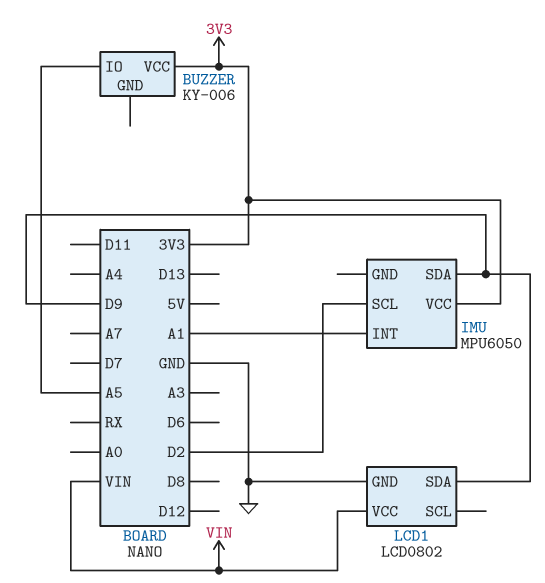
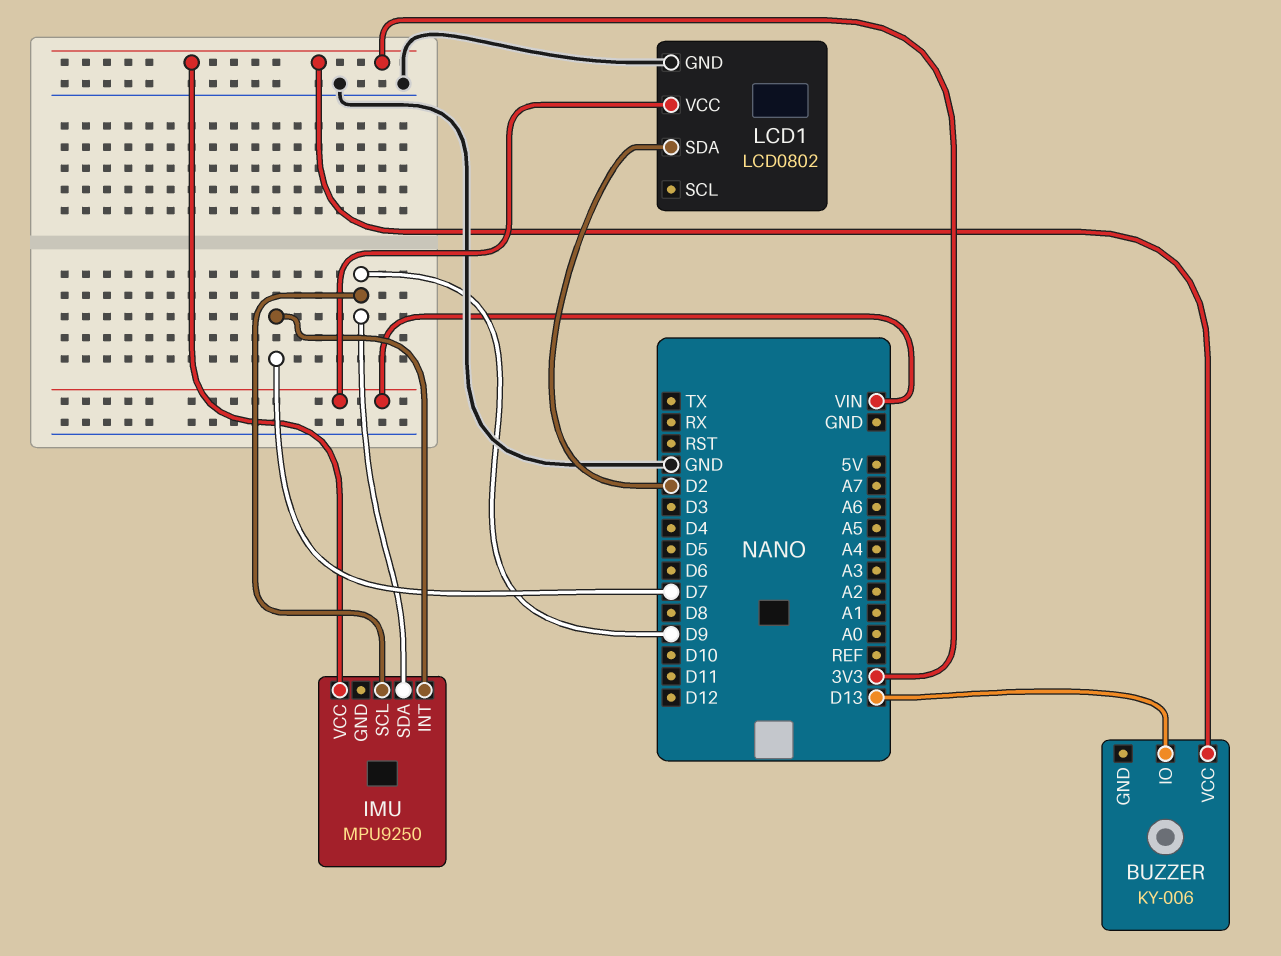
BUZZER pin IO: A5 -> D13
IMU: MPU6050 -> MPU9250
IMU pin INT: A1 -> D7
IMU pin SCL: D2 -> D9
LCD1 pin SDA: D9 -> D2

